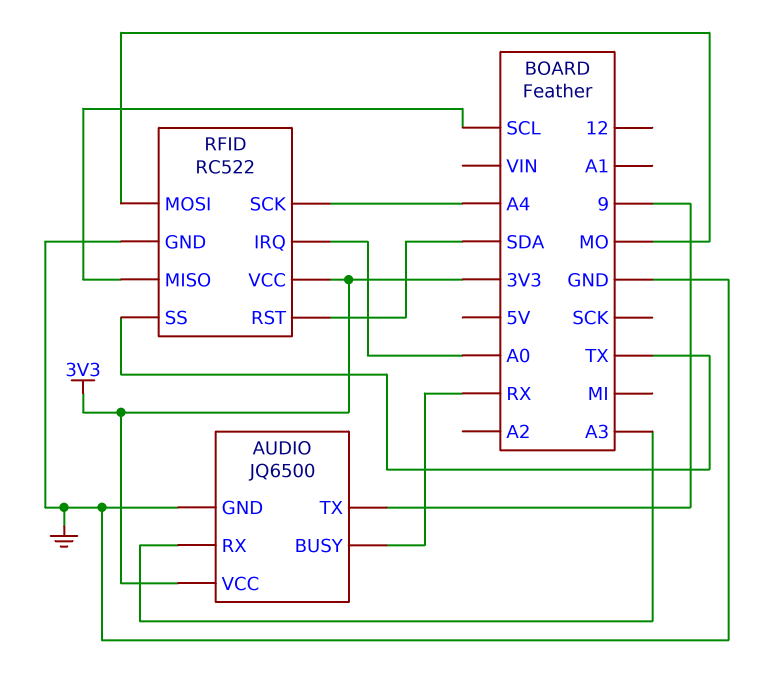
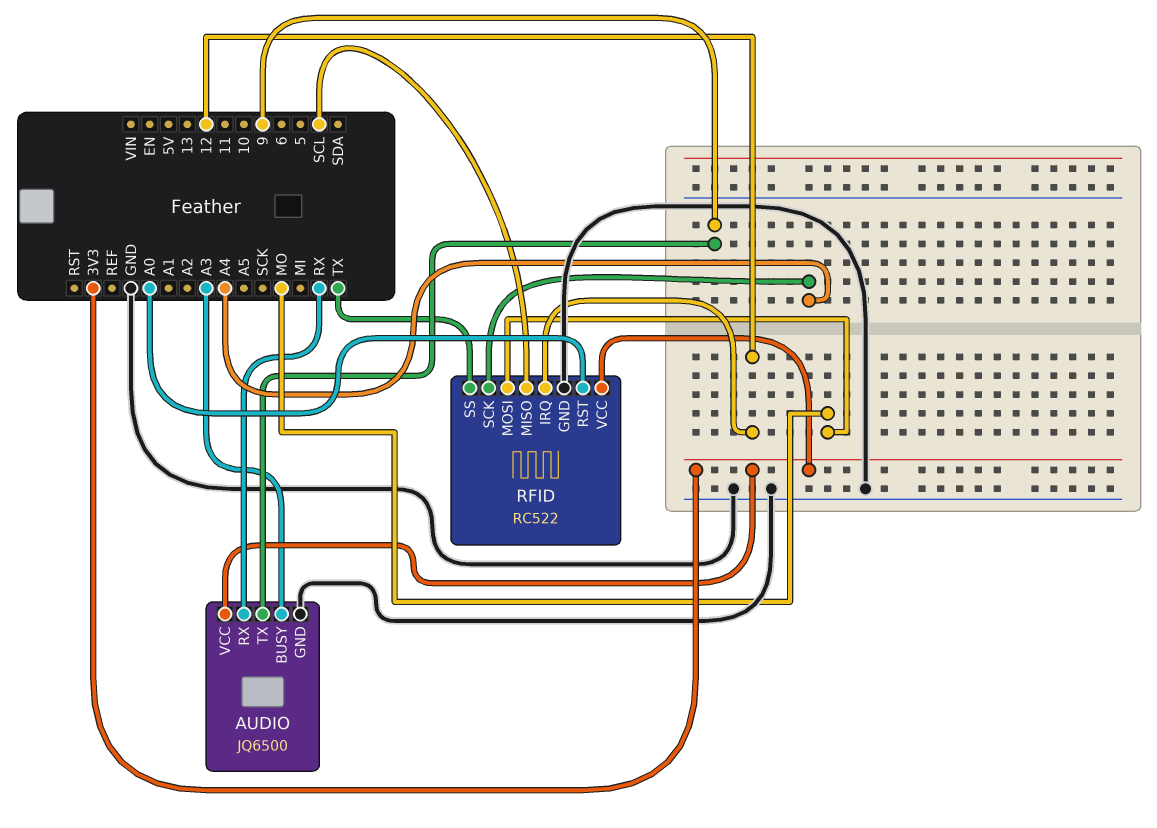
AUDIO pin BUSY: RX -> A3
AUDIO pin RX: A3 -> RX
RFID pin IRQ: A0 -> 12
RFID pin RST: SDA -> A0

